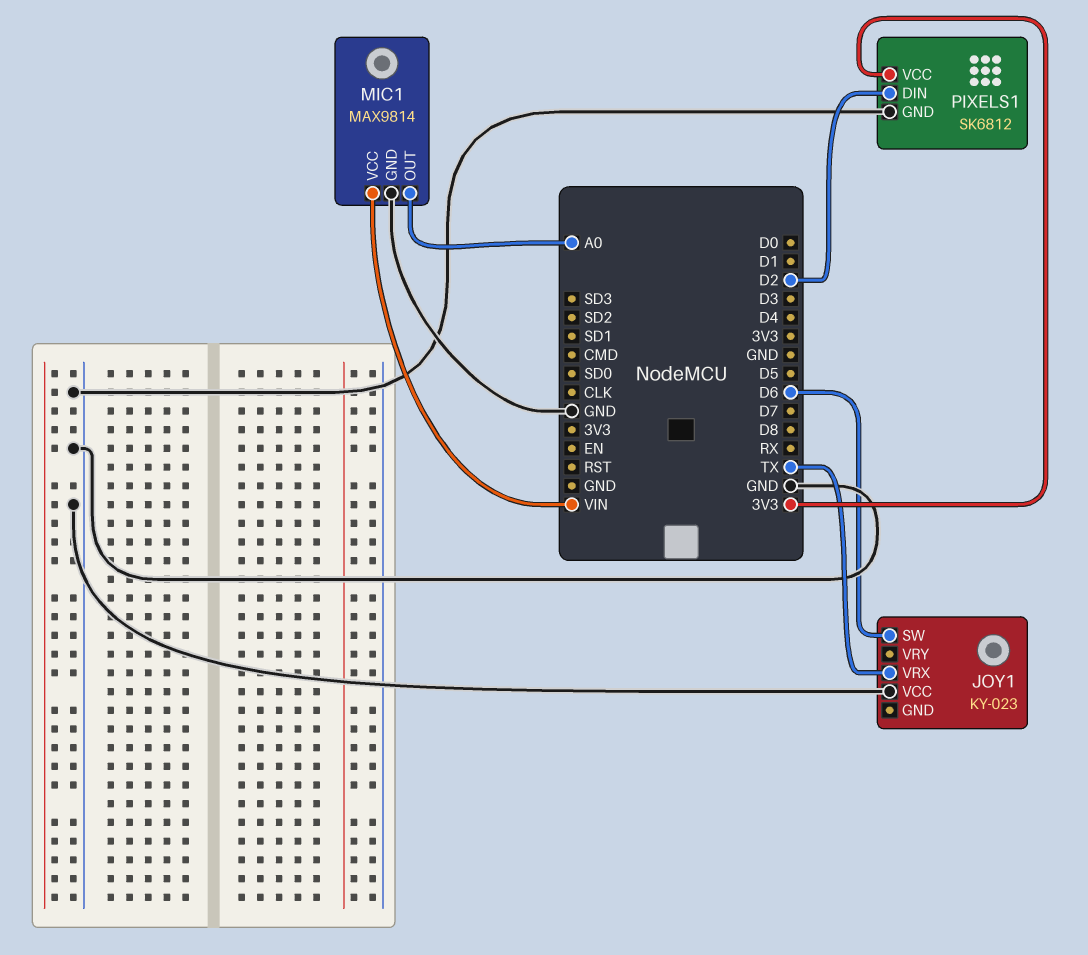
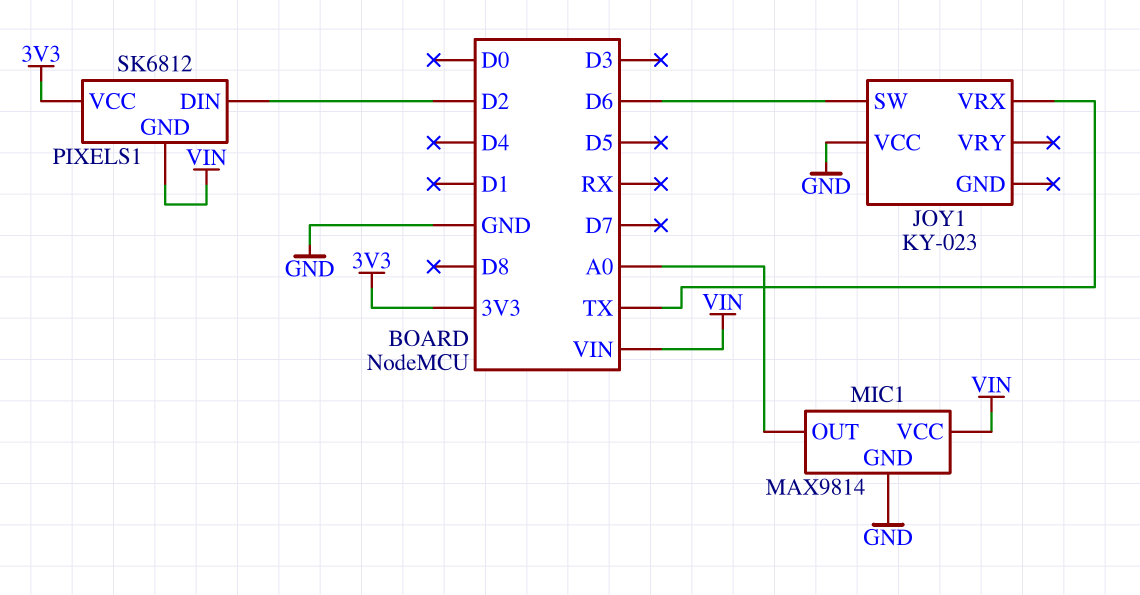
PIXELS1 pin GND: GND -> VIN

